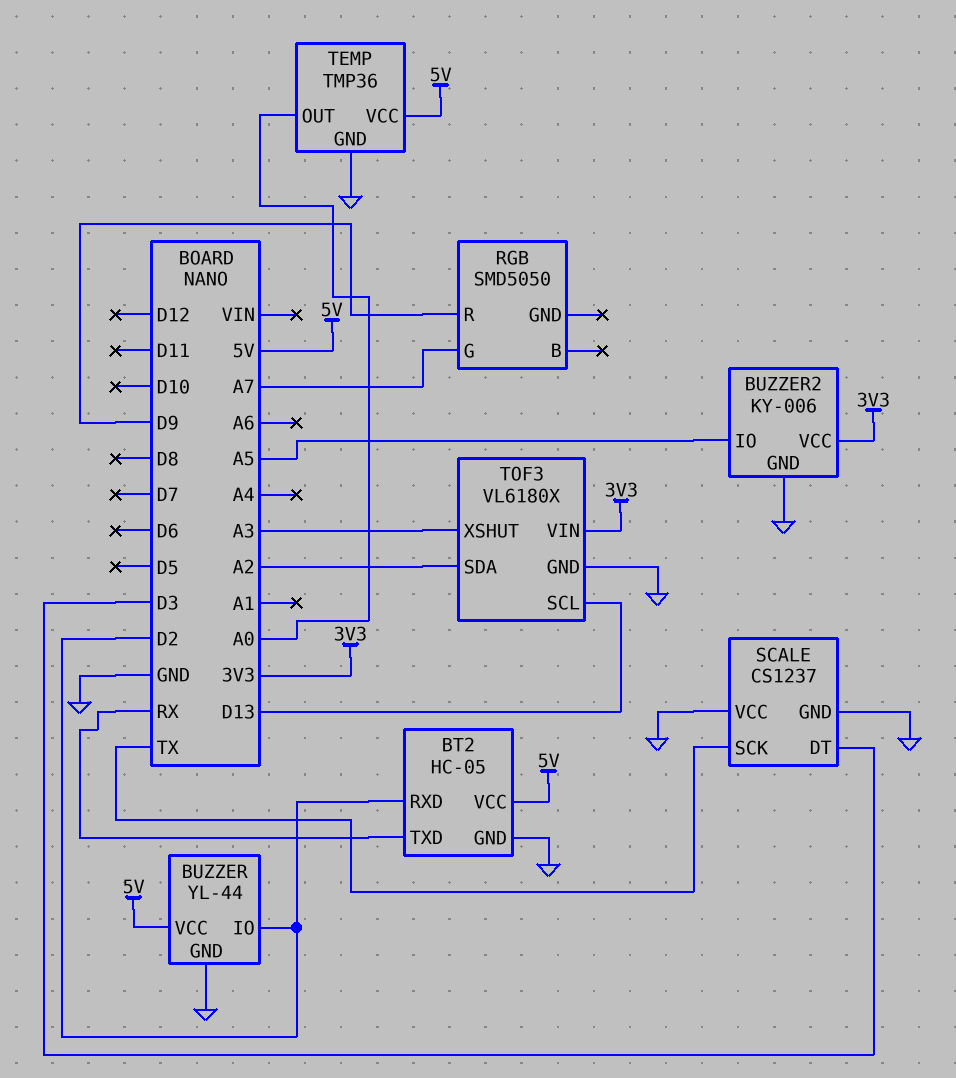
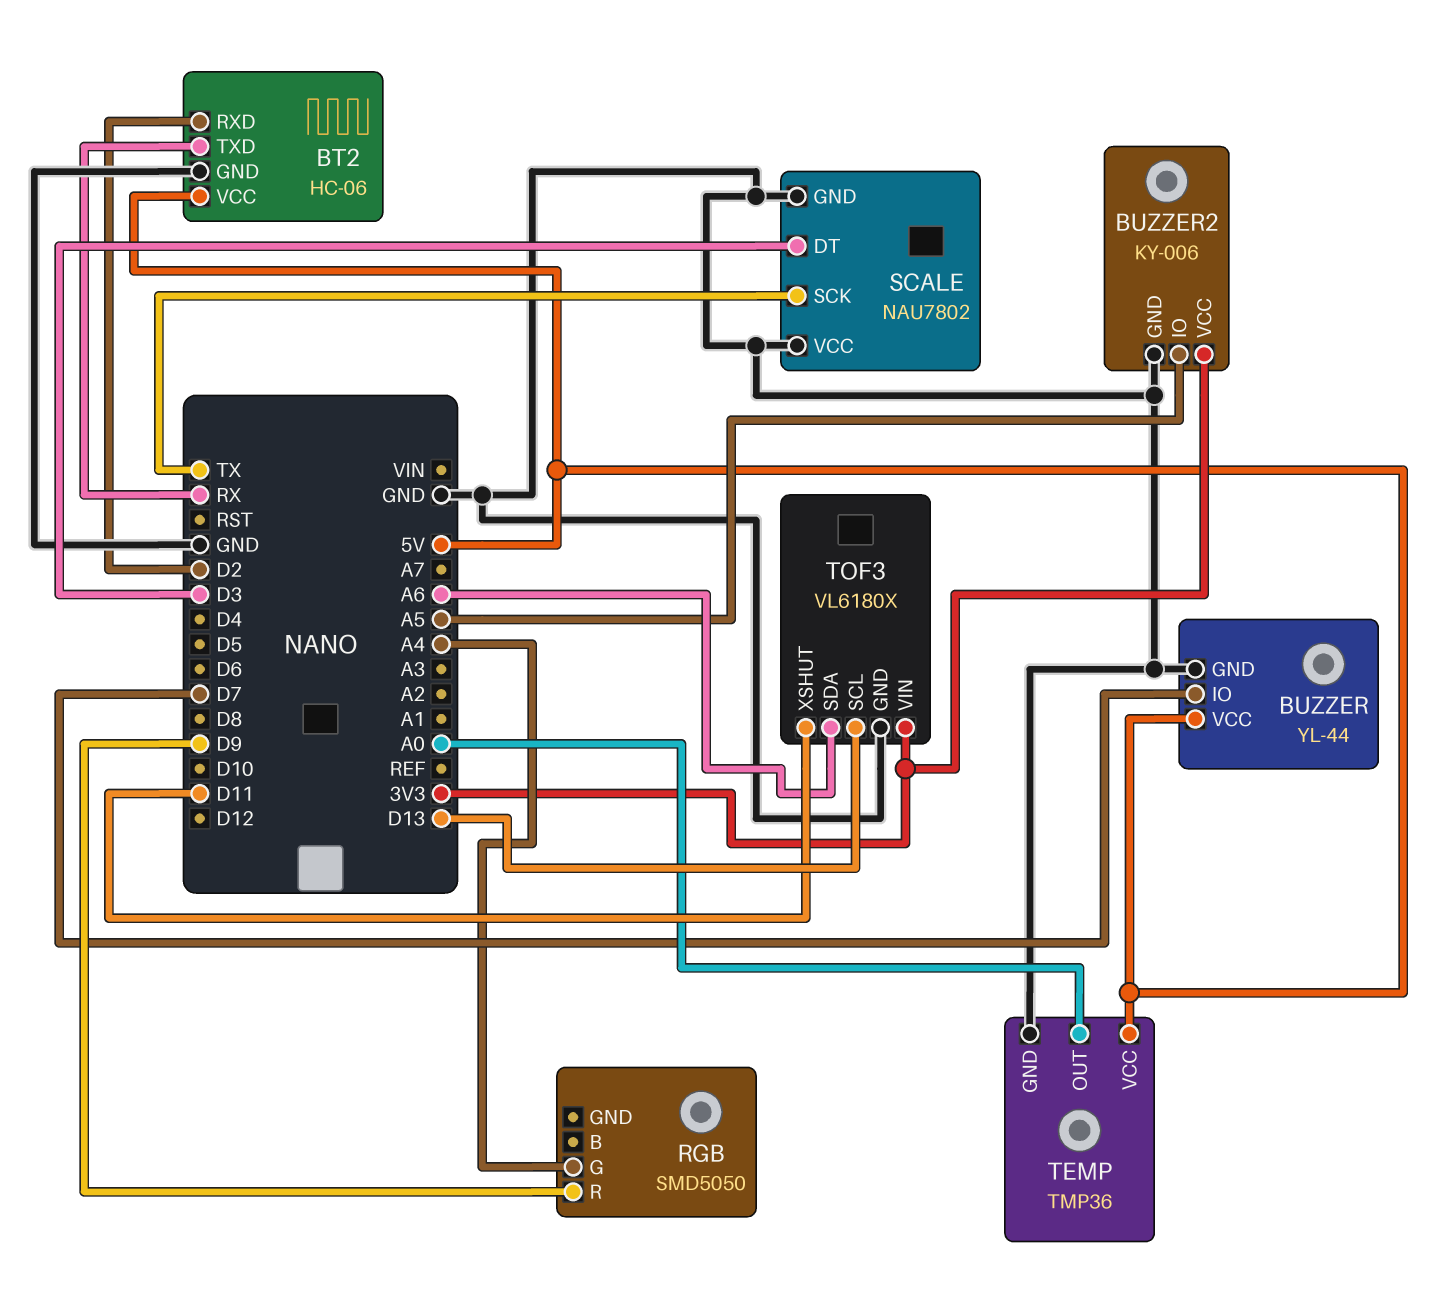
BT2: HC-05 -> HC-06
BUZZER pin IO: D2 -> D7
RGB pin G: A7 -> A4
SCALE: CS1237 -> NAU7802
TOF3 pin SDA: A2 -> A6
TOF3 pin XSHUT: A3 -> D11

